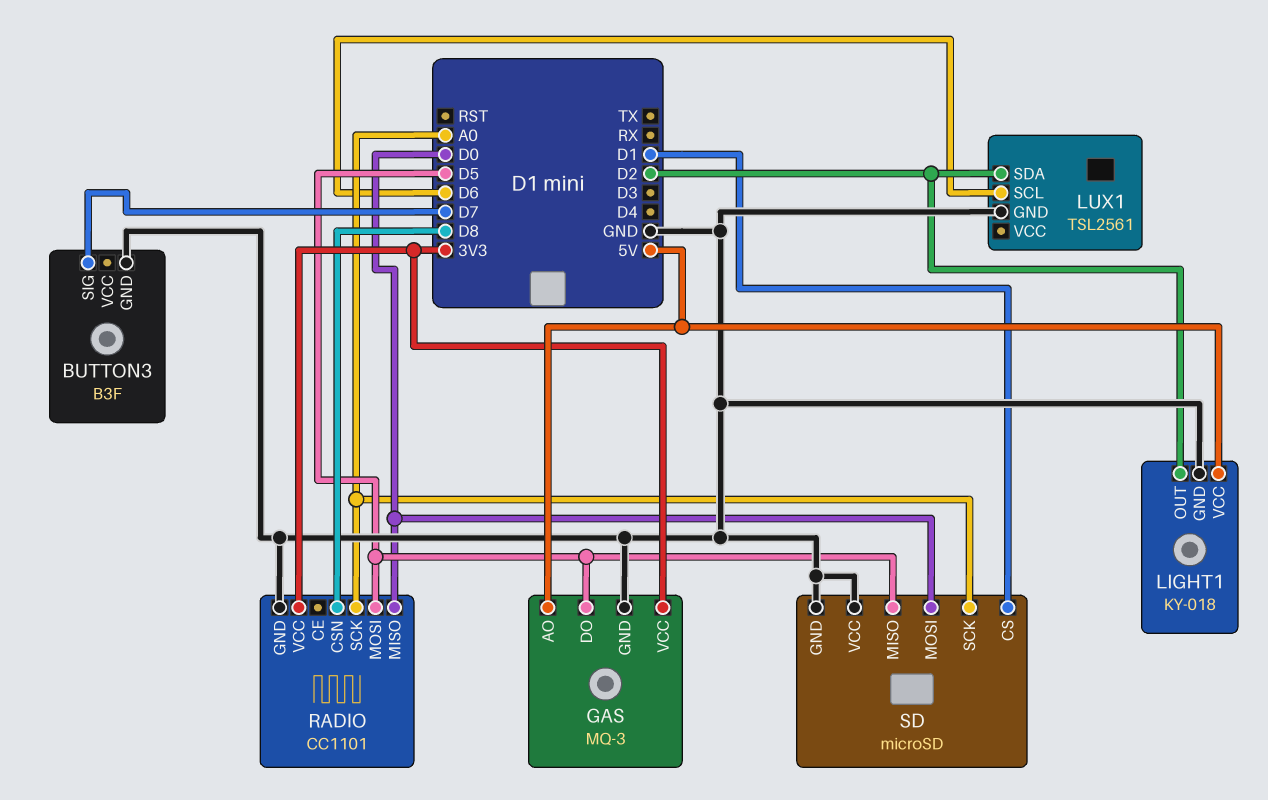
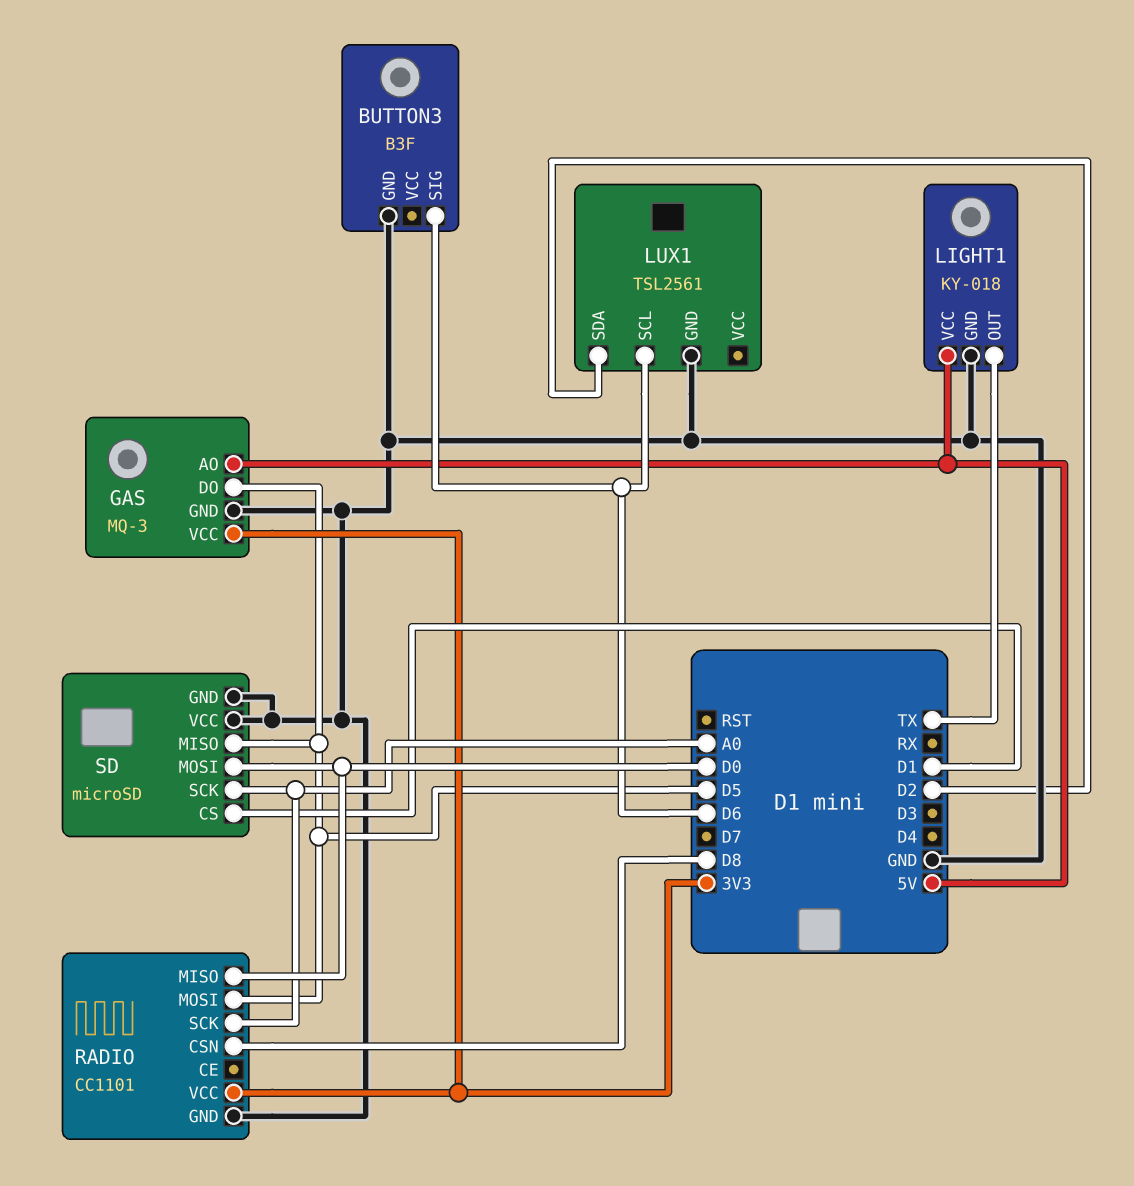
BUTTON3 pin SIG: D7 -> D6
LIGHT1 pin OUT: D2 -> TX

